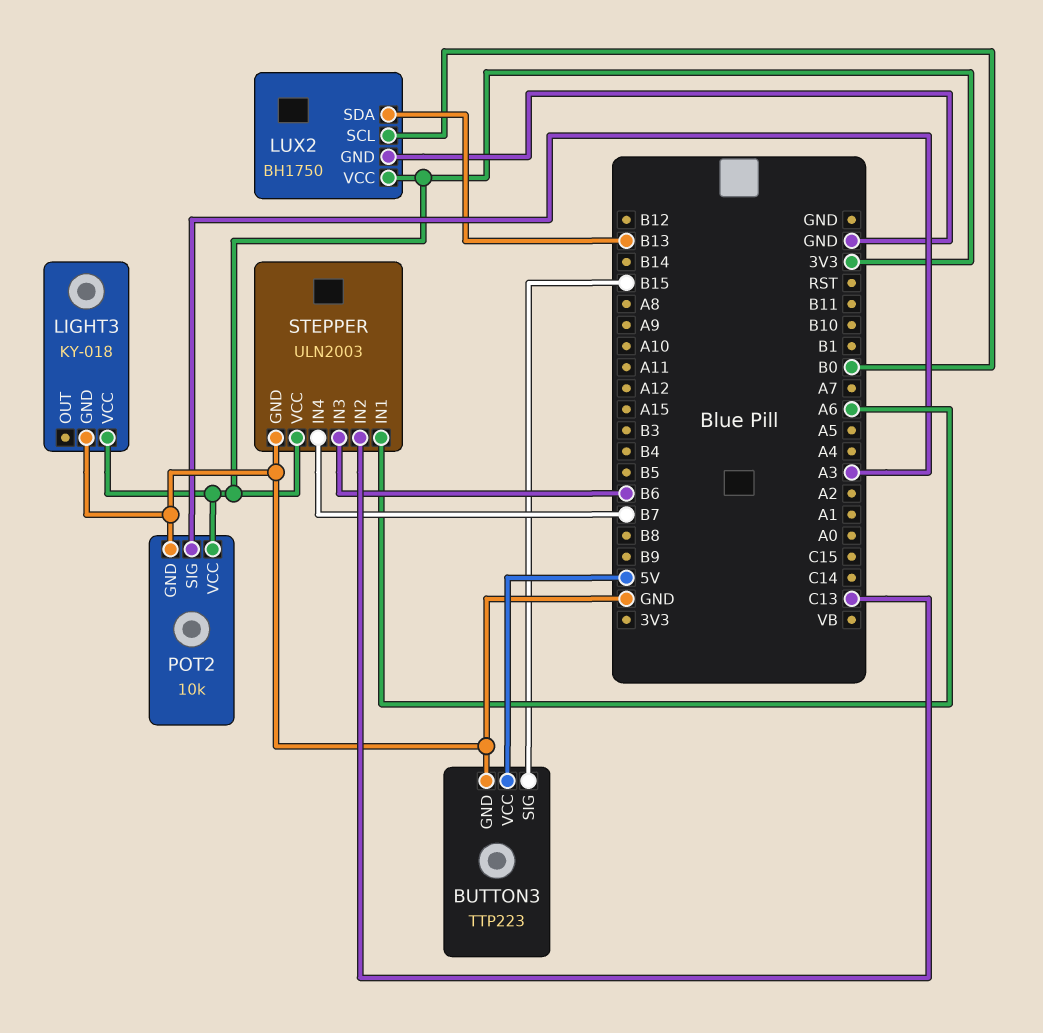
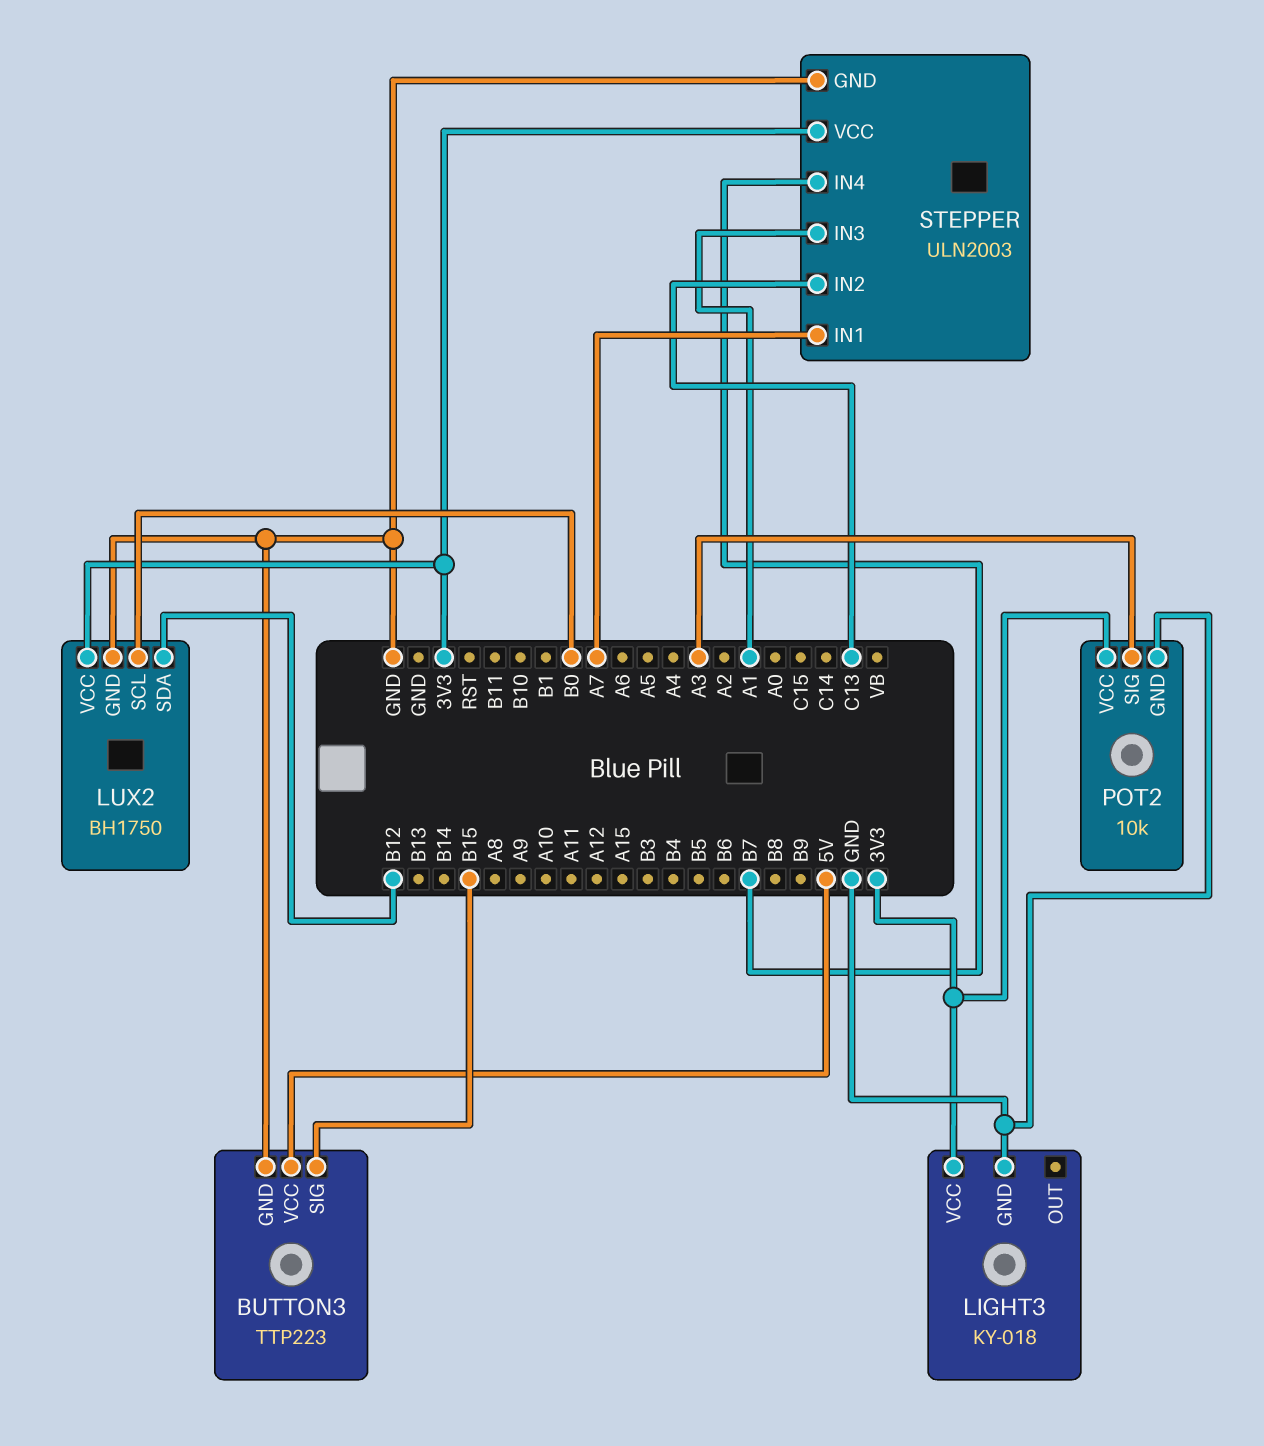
LUX2 pin SDA: B13 -> B12
STEPPER pin IN1: A6 -> A7
STEPPER pin IN3: B6 -> A1

